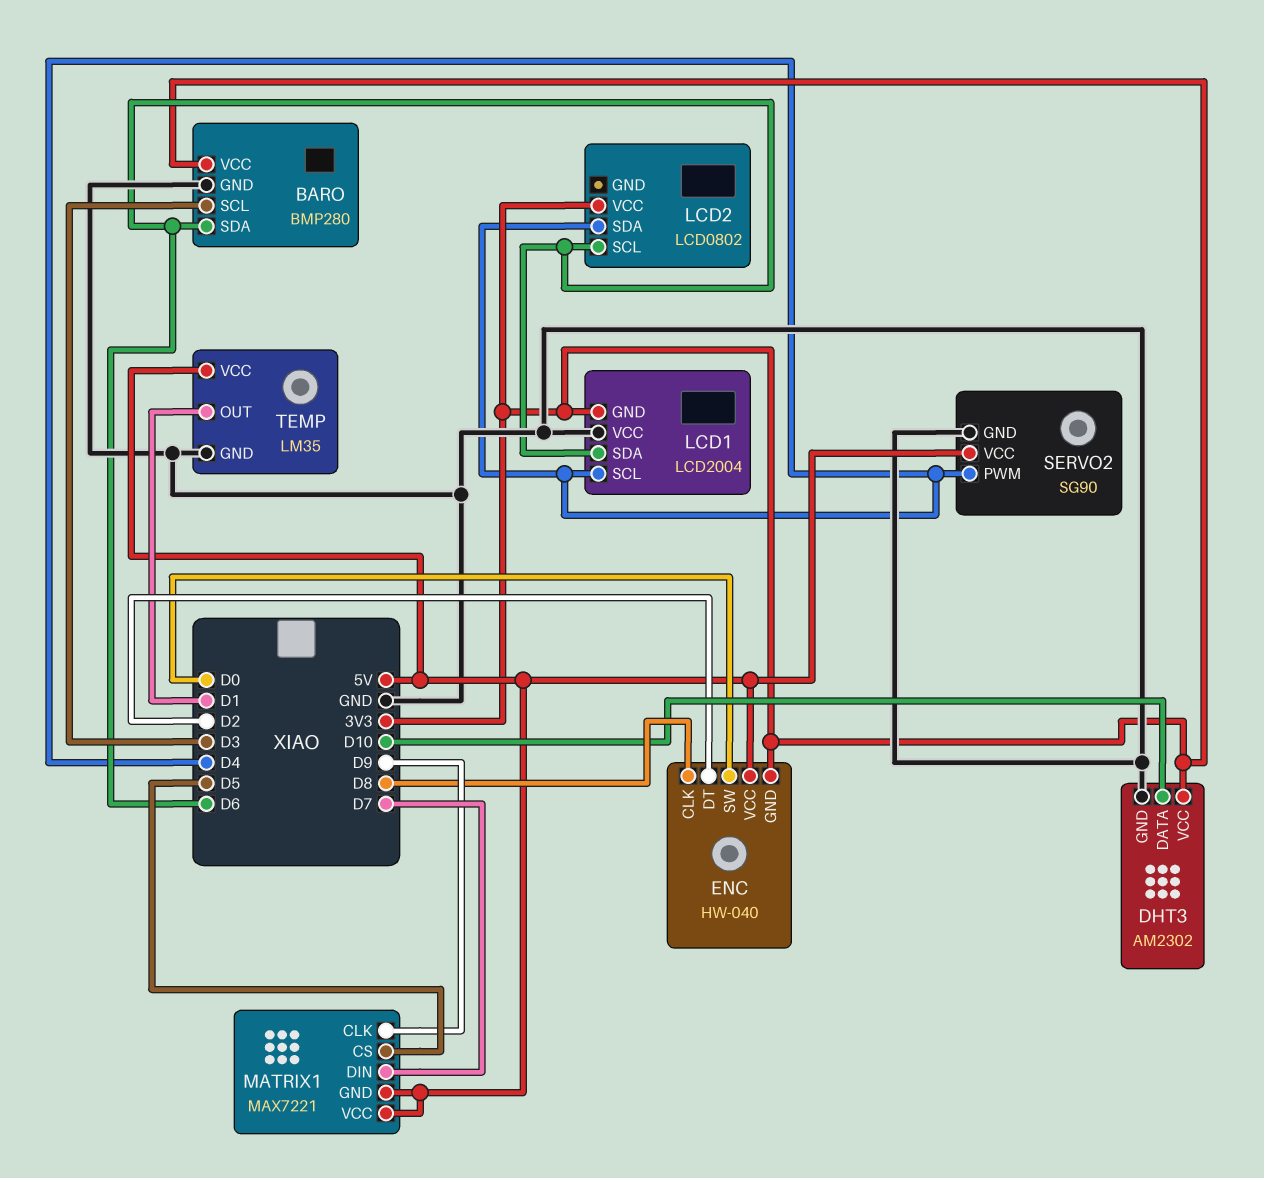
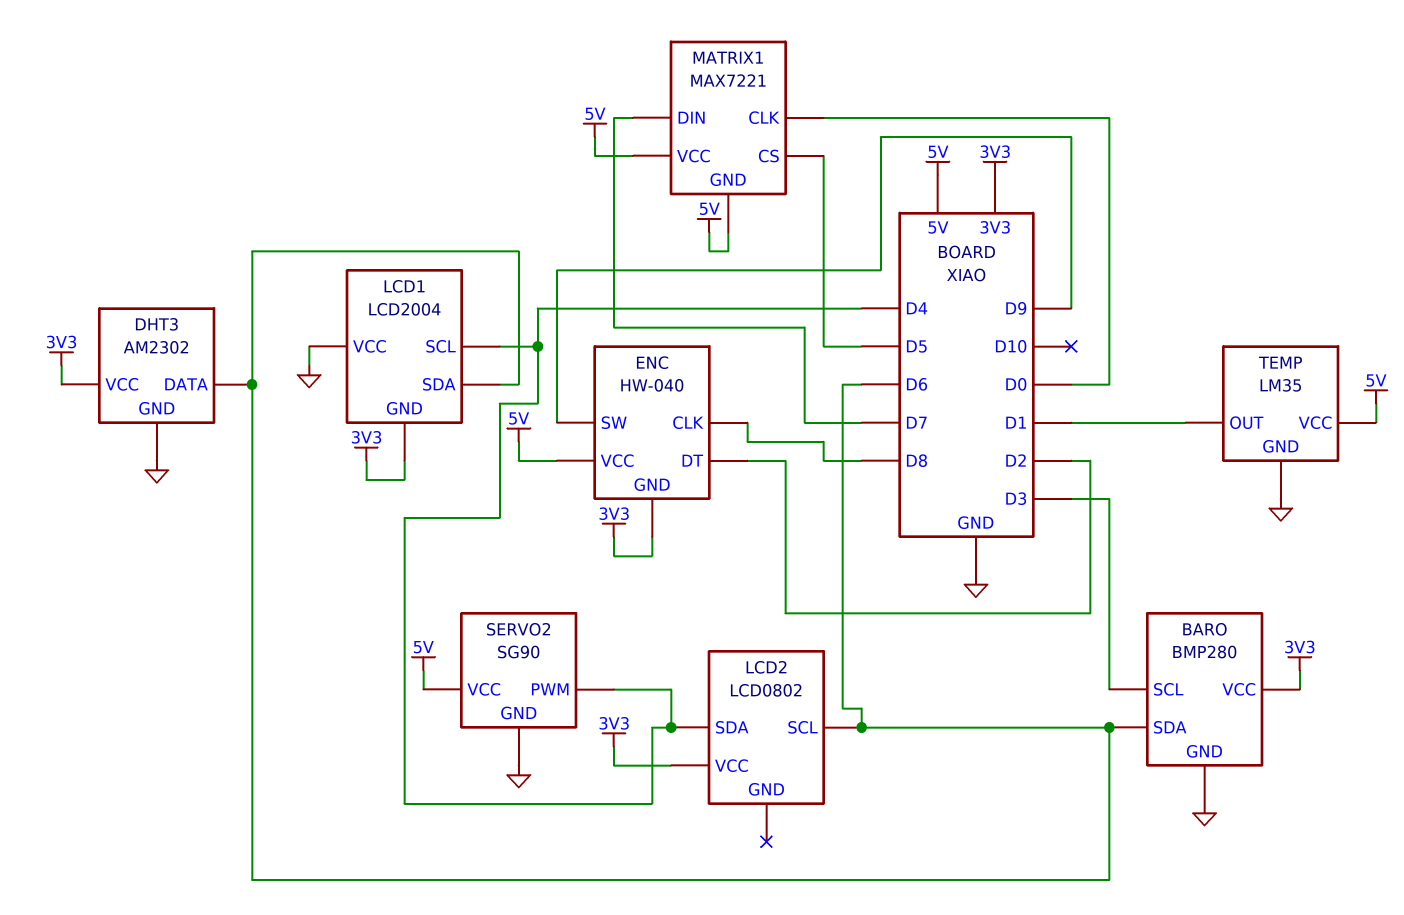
DHT3 pin DATA: D10 -> D6
ENC pin SW: D0 -> D9
MATRIX1 pin CLK: D9 -> D0

